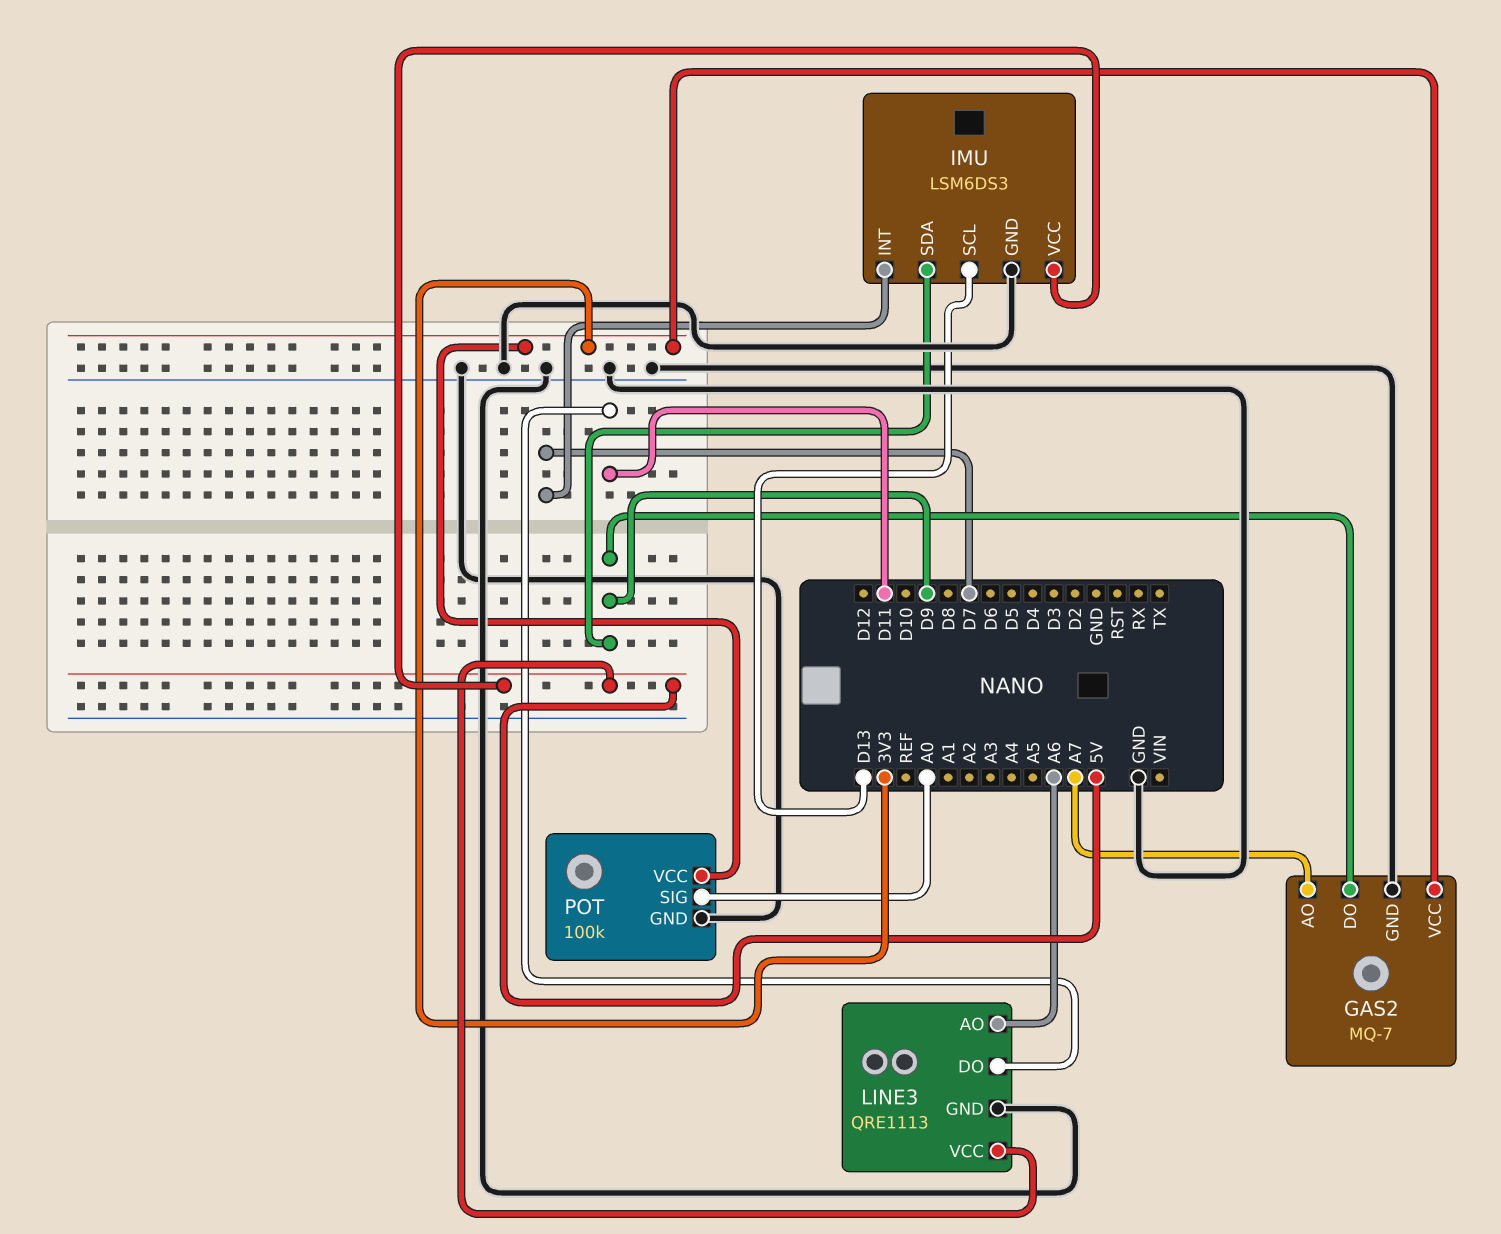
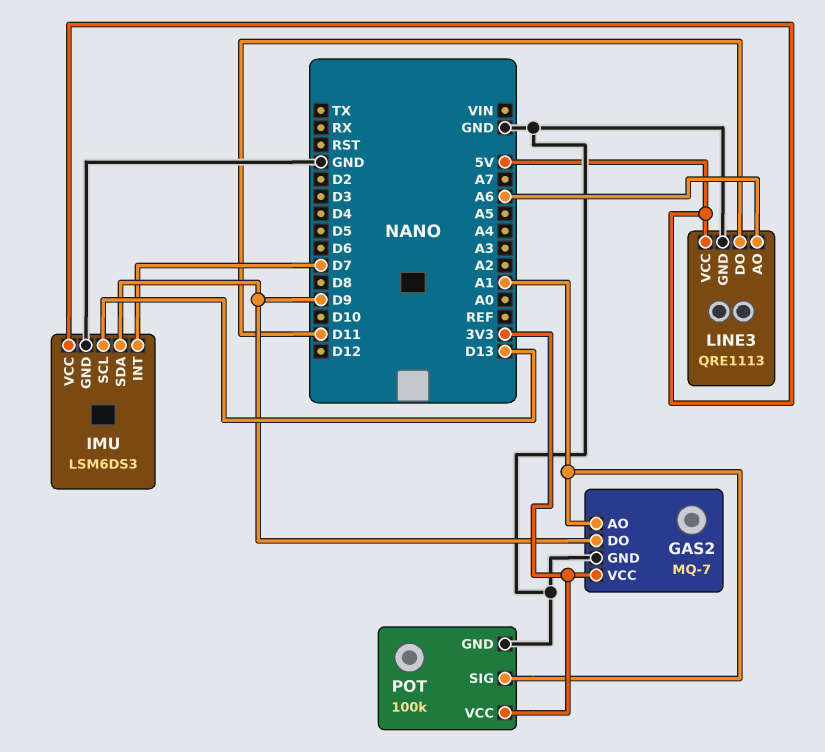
GAS2 pin AO: A7 -> A1
POT pin SIG: A0 -> A1

